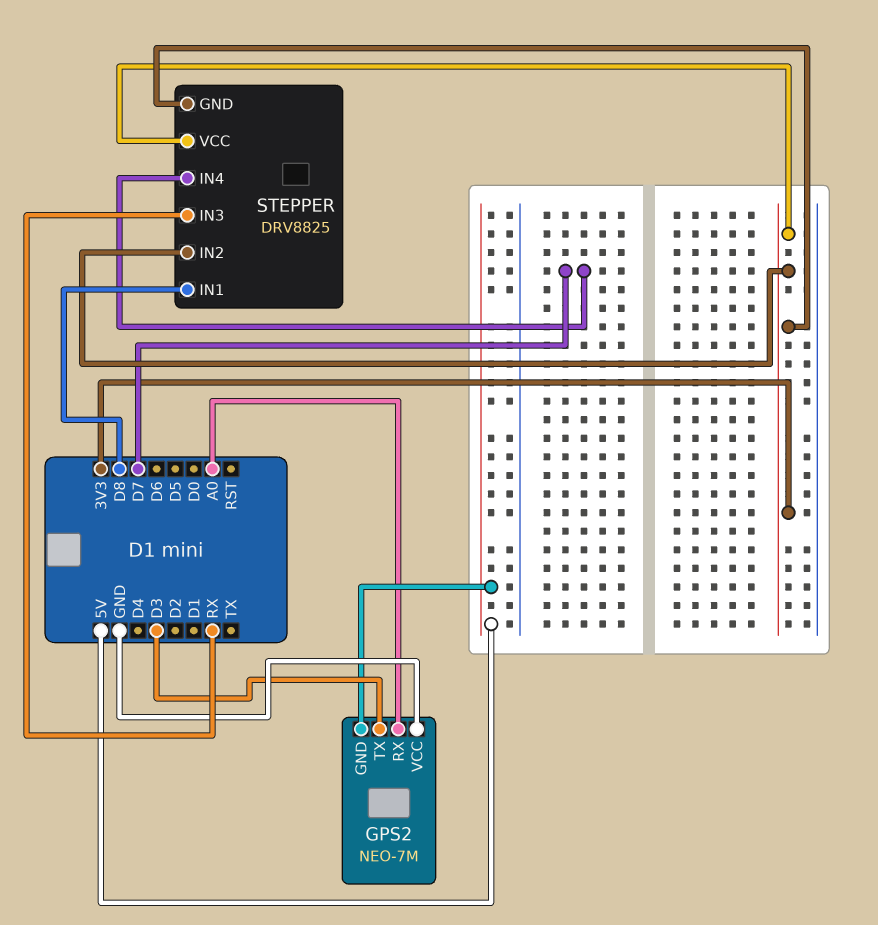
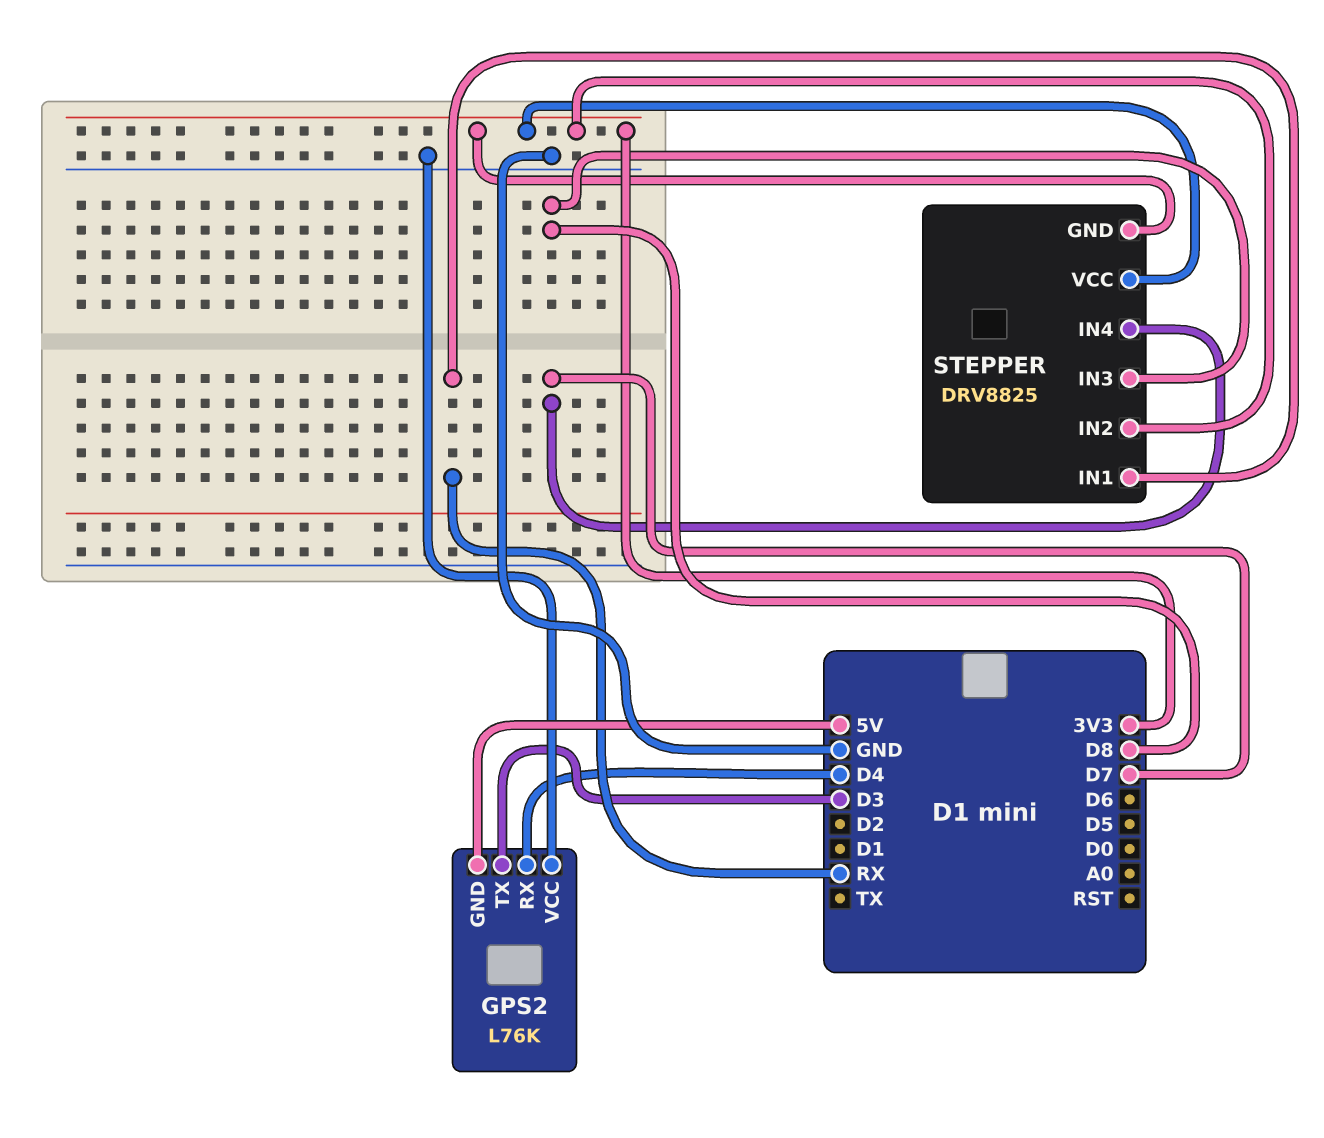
GPS2: NEO-7M -> L76K
GPS2 pin RX: A0 -> D4
STEPPER pin IN1: D8 -> RX
STEPPER pin IN3: RX -> D8

